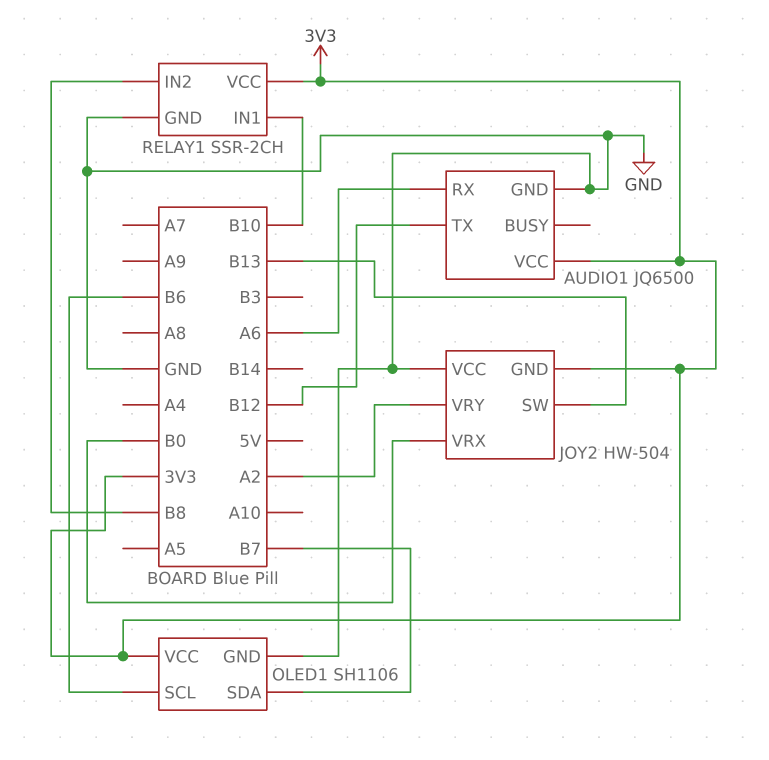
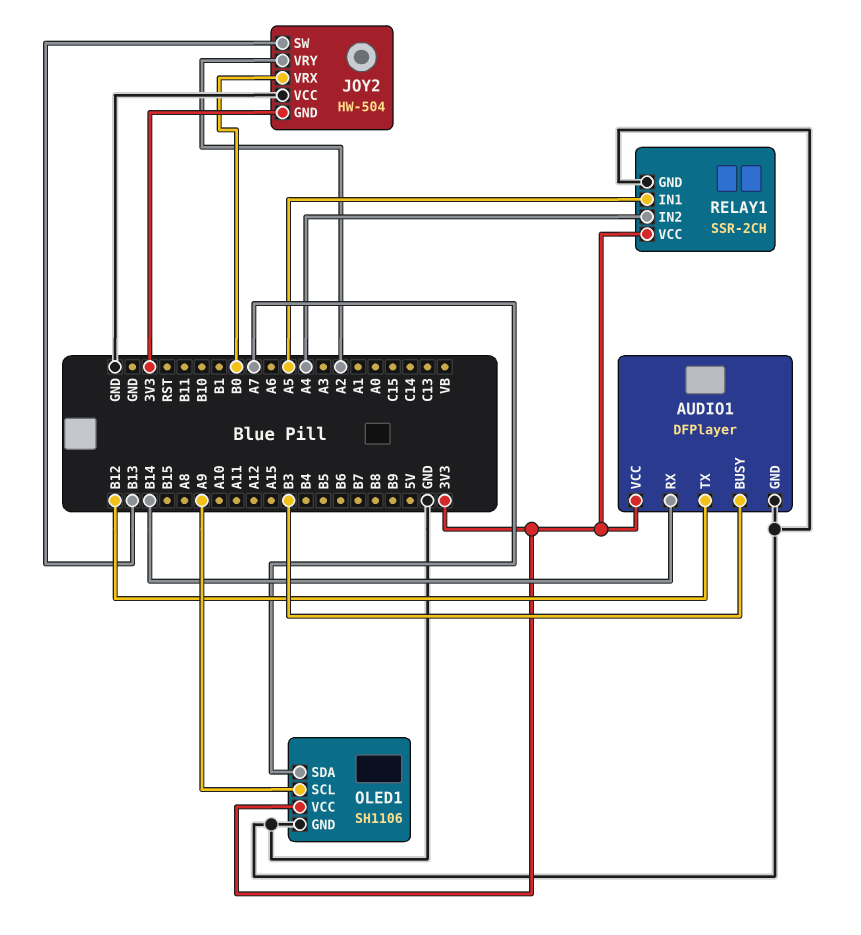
AUDIO1: JQ6500 -> DFPlayer
AUDIO1 pin BUSY: none -> B3
AUDIO1 pin RX: A6 -> B14
OLED1 pin SCL: B6 -> A9
OLED1 pin SDA: B7 -> A7
RELAY1 pin IN1: B10 -> A5
RELAY1 pin IN2: B8 -> A4

